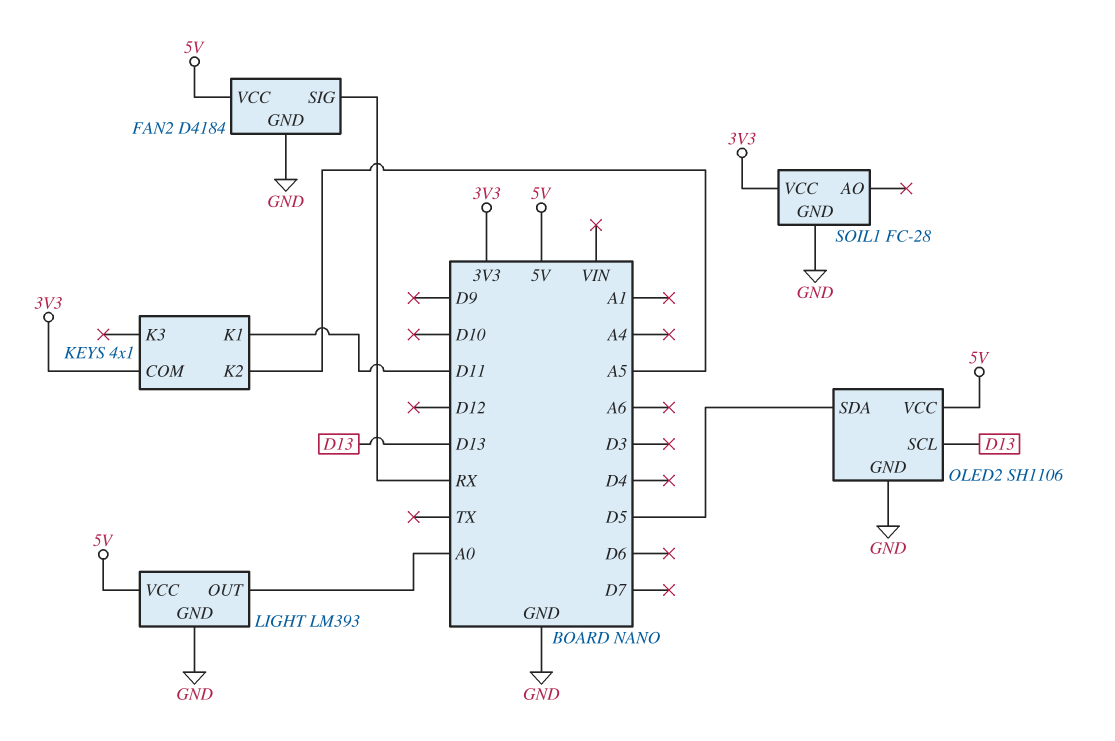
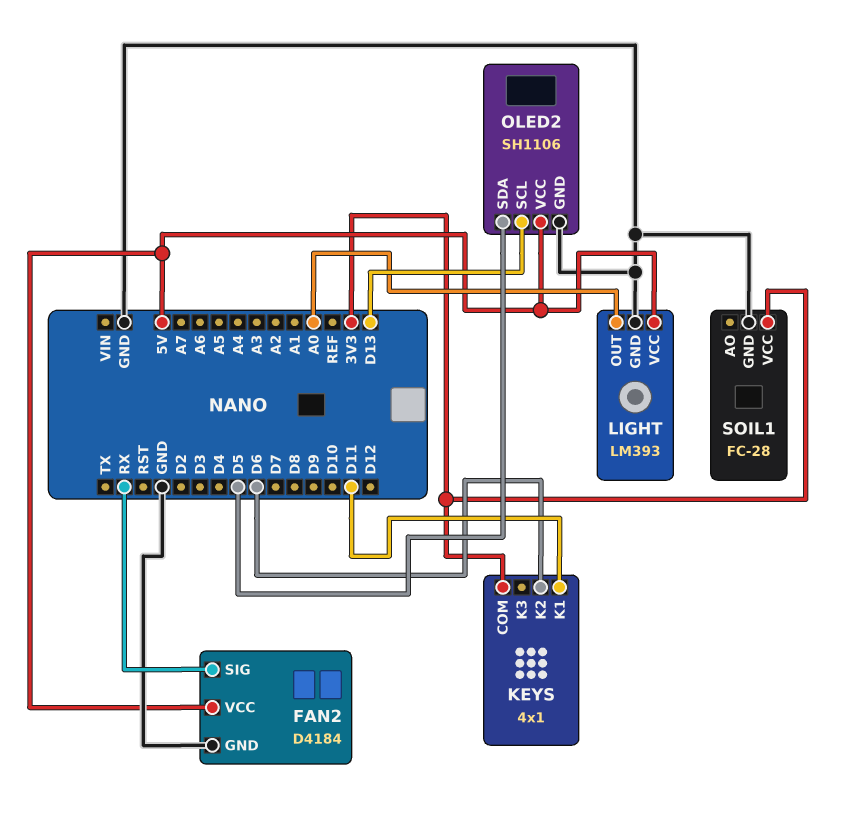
KEYS pin K2: A5 -> D6

